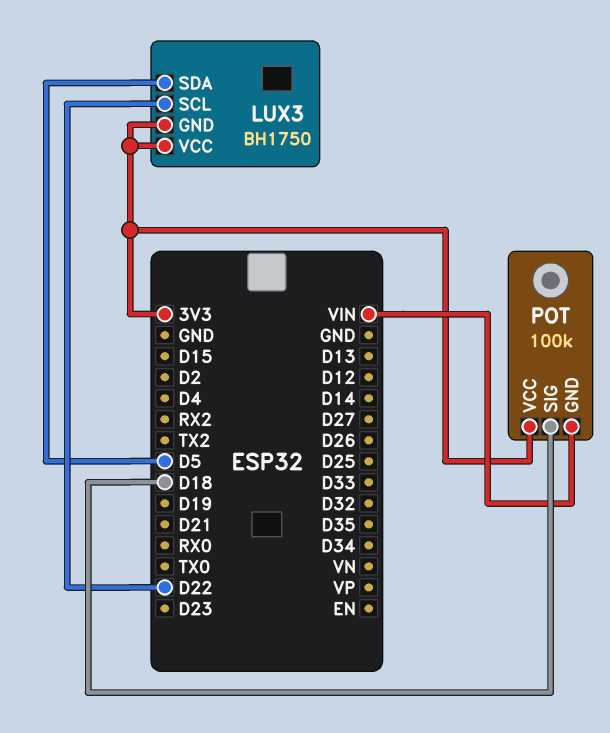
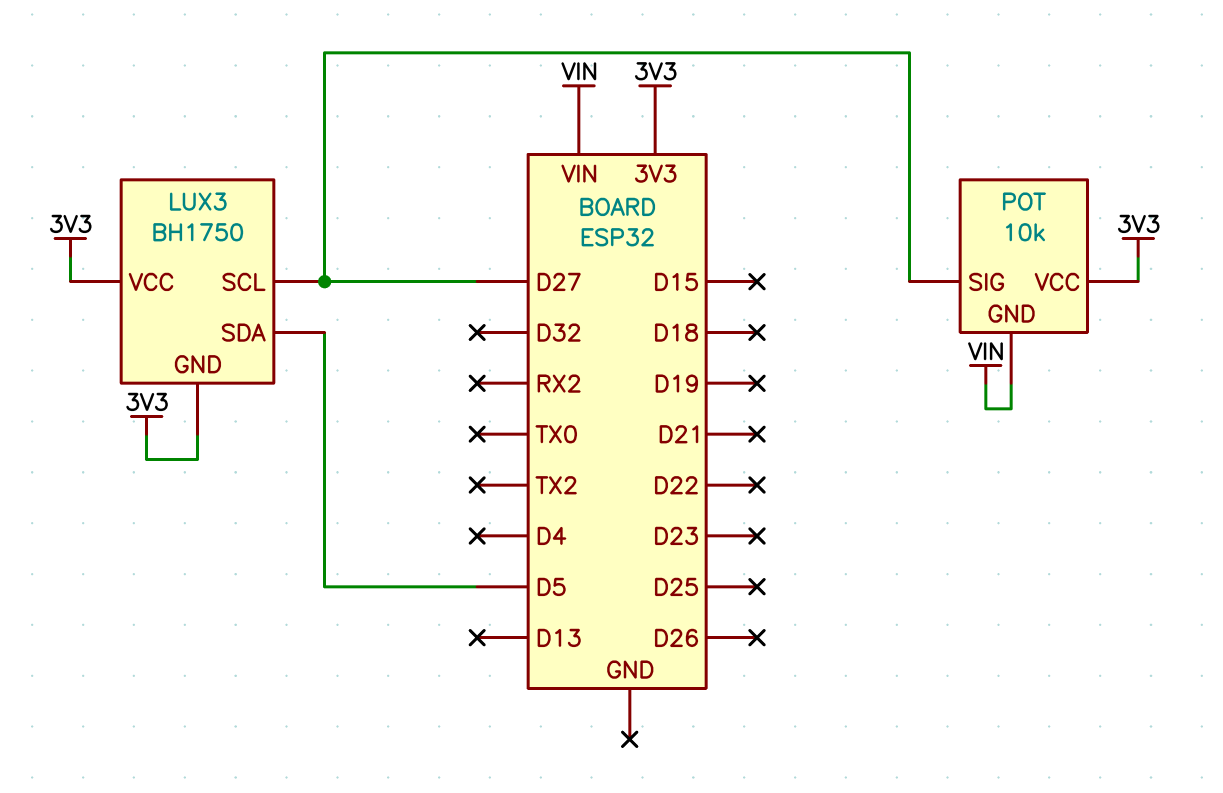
LUX3 pin SCL: D22 -> D27
POT: 100k -> 10k
POT pin SIG: D18 -> D27

